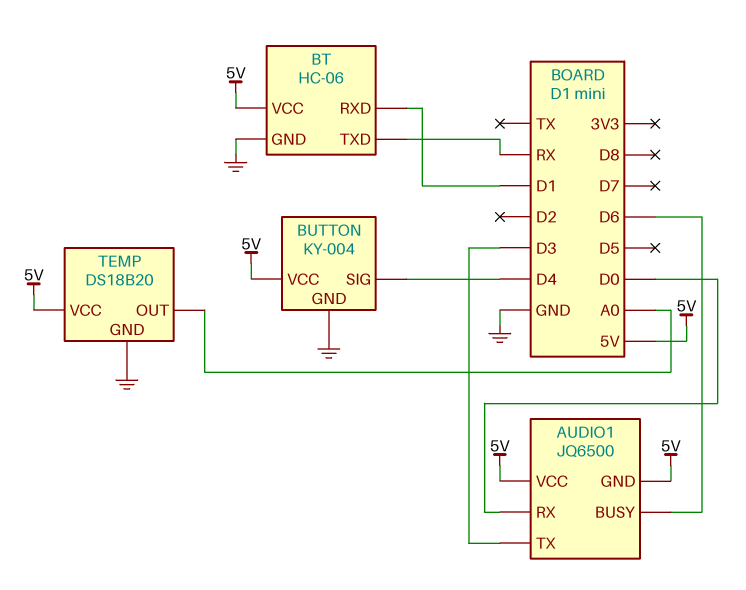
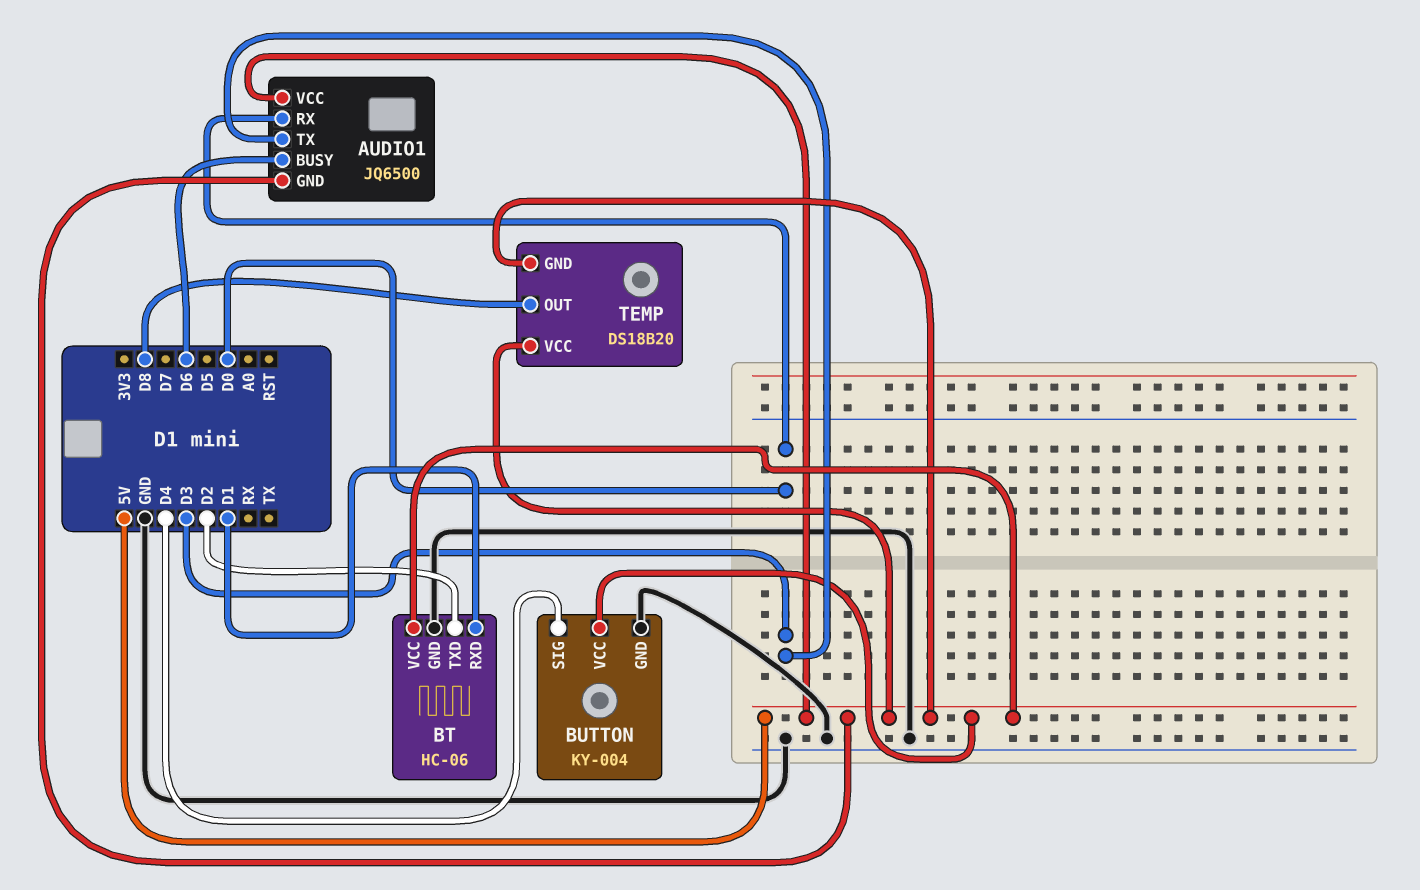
BT pin TXD: RX -> D2
TEMP pin GND: GND -> 5V
TEMP pin OUT: A0 -> D8

